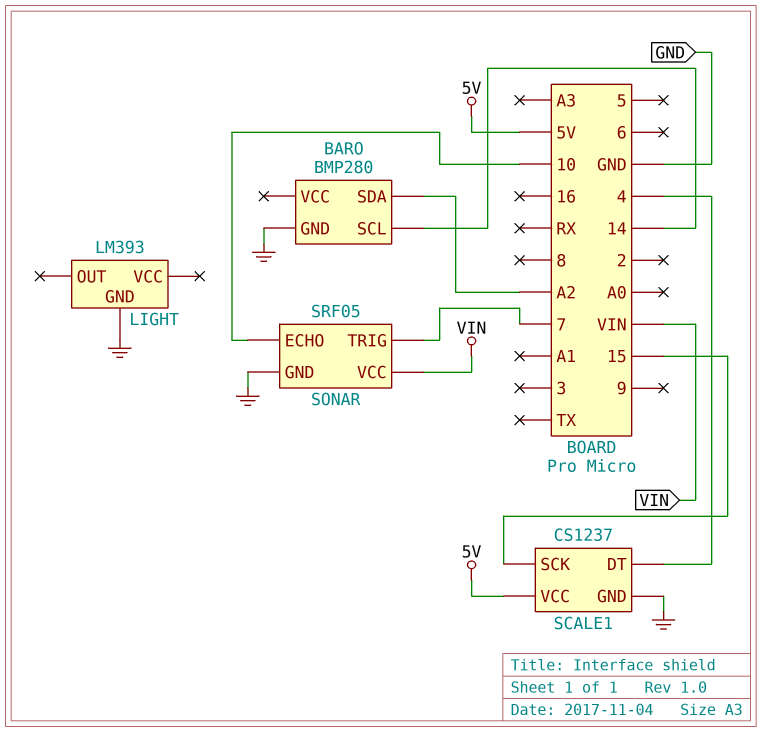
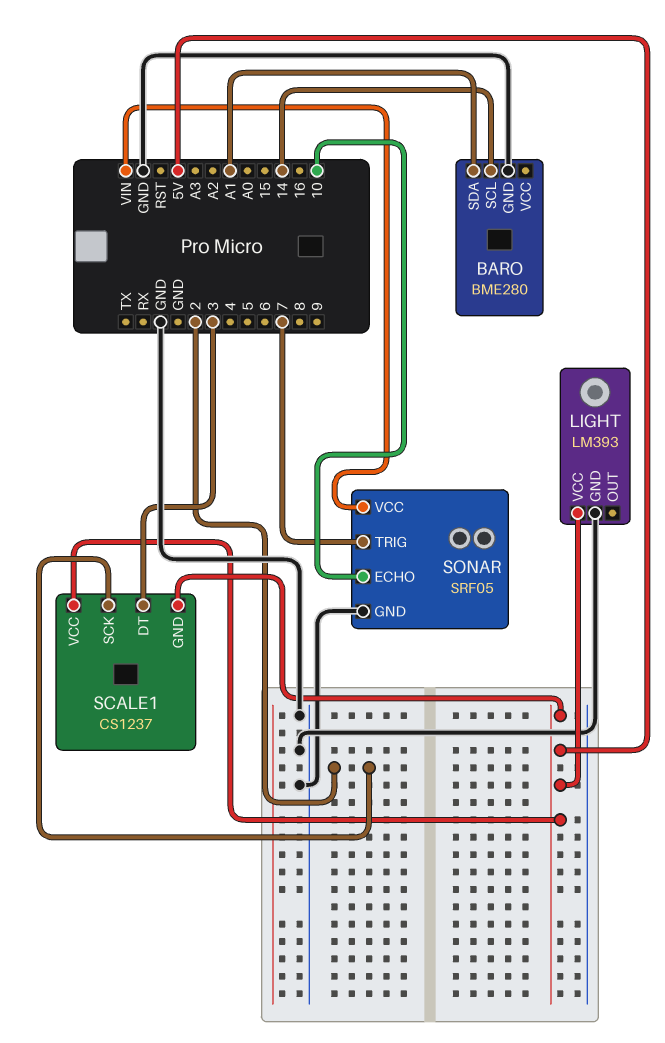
BARO: BMP280 -> BME280
BARO pin SDA: A2 -> A1
LIGHT pin VCC: none -> 5V
SCALE1 pin DT: 4 -> 3
SCALE1 pin GND: GND -> 5V
SCALE1 pin SCK: 15 -> 2

